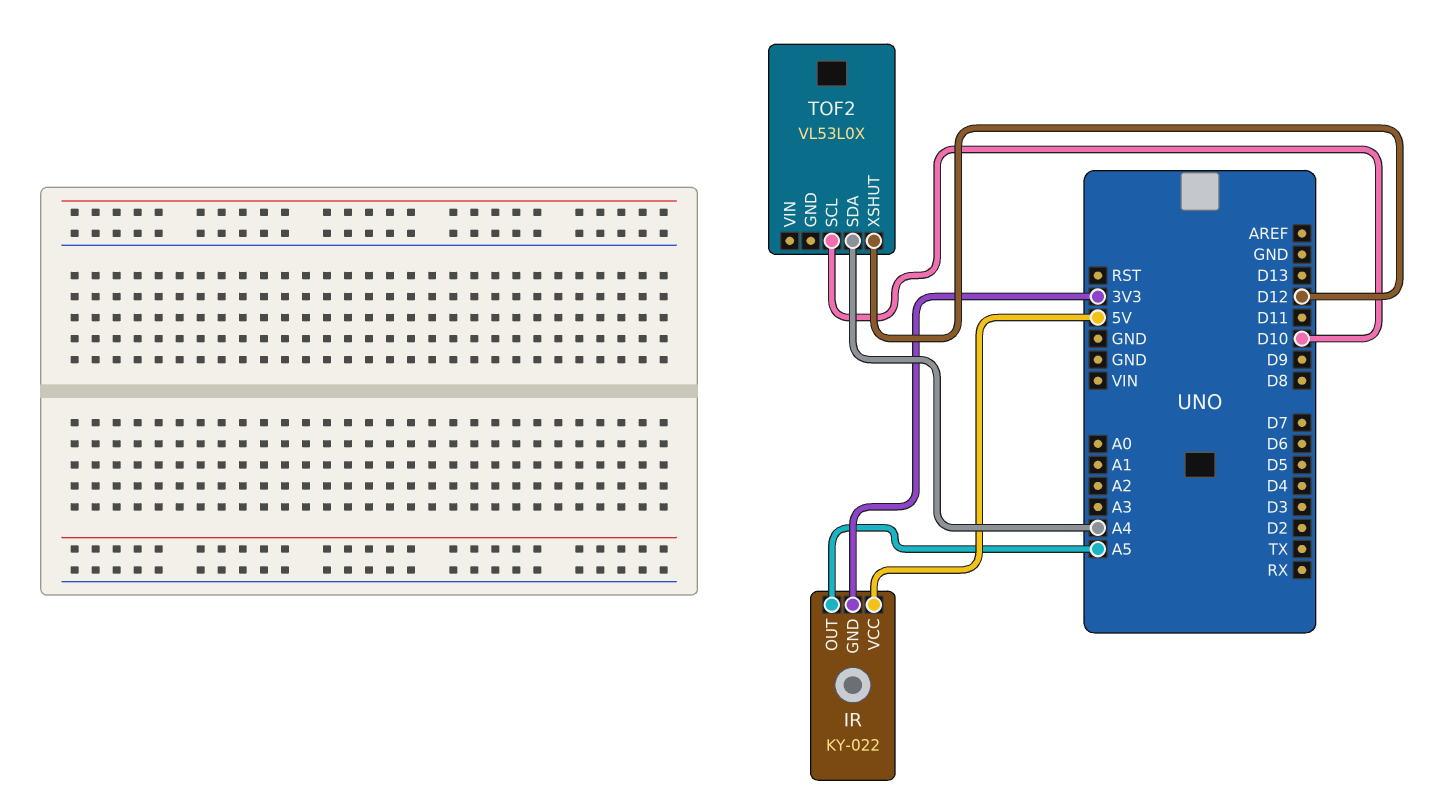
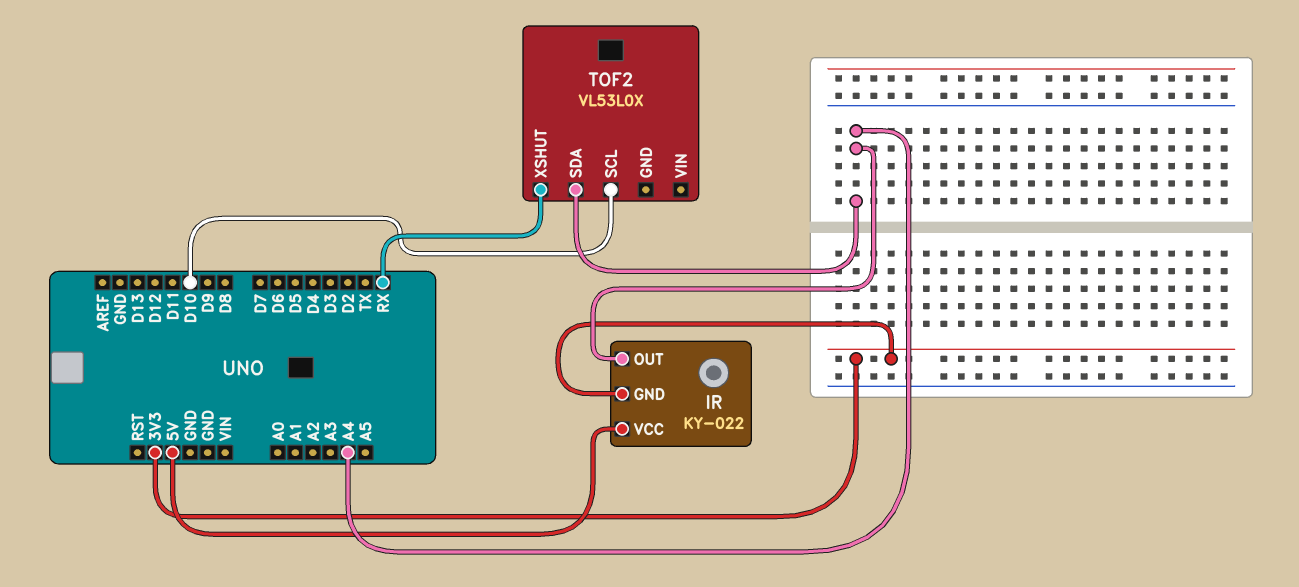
IR pin OUT: A5 -> A4
TOF2 pin XSHUT: D12 -> RX

